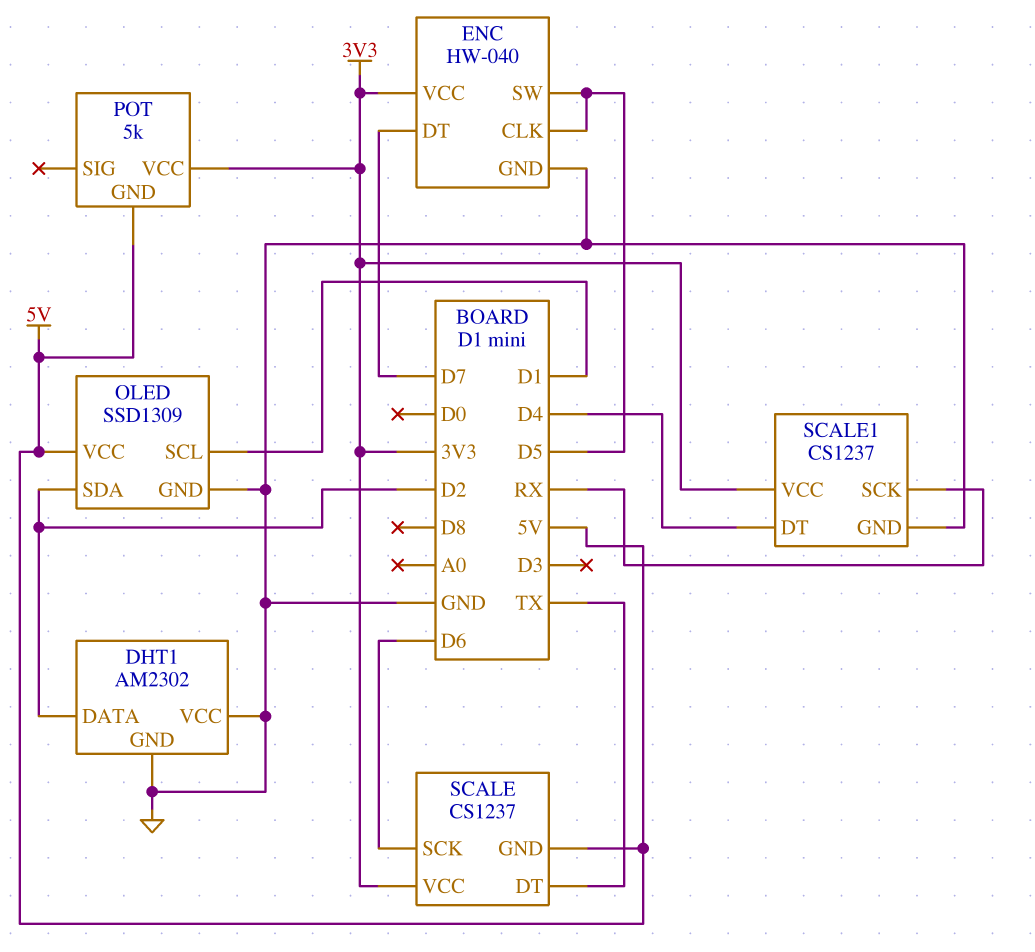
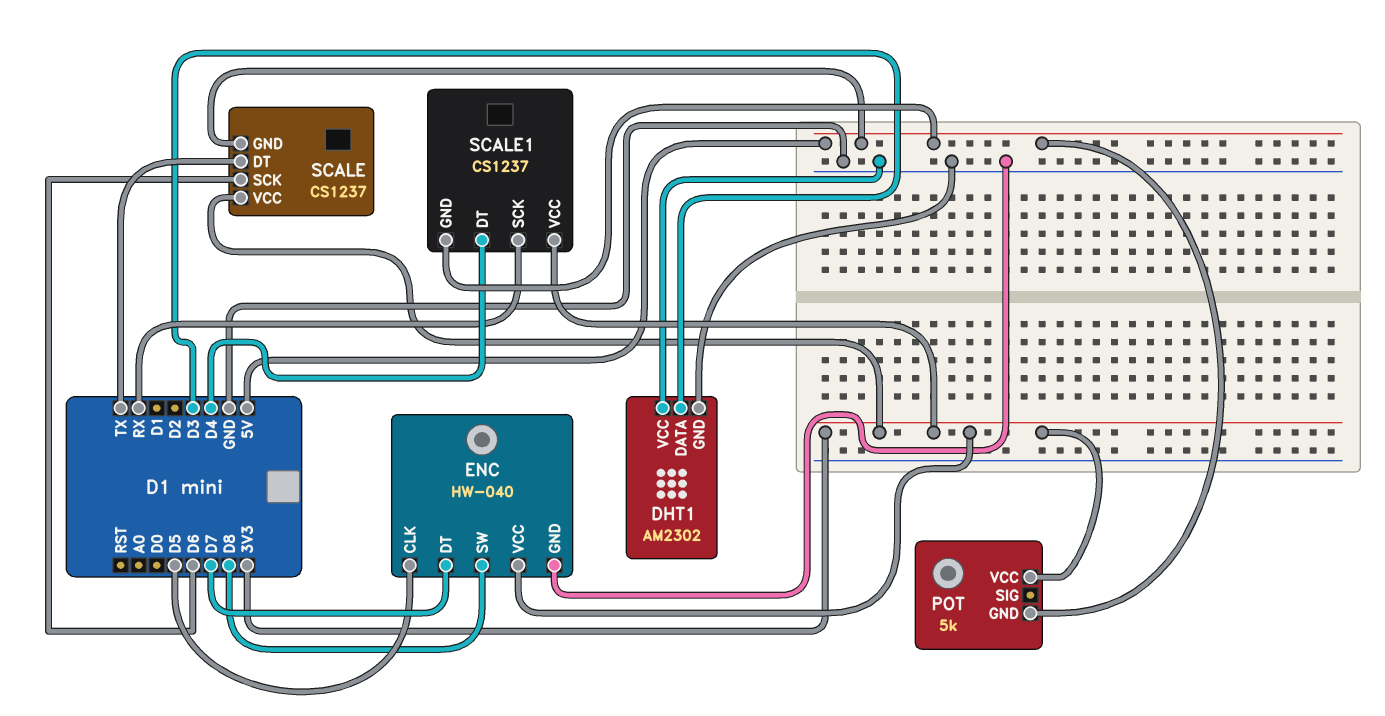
DHT1 pin DATA: D2 -> D3
ENC pin SW: D5 -> D8
OLED: SSD1309 -> none
OLED pin GND: GND -> none
OLED pin SCL: D1 -> none
OLED pin SDA: D2 -> none
OLED pin VCC: 5V -> none
SCALE1 pin GND: GND -> 5V

